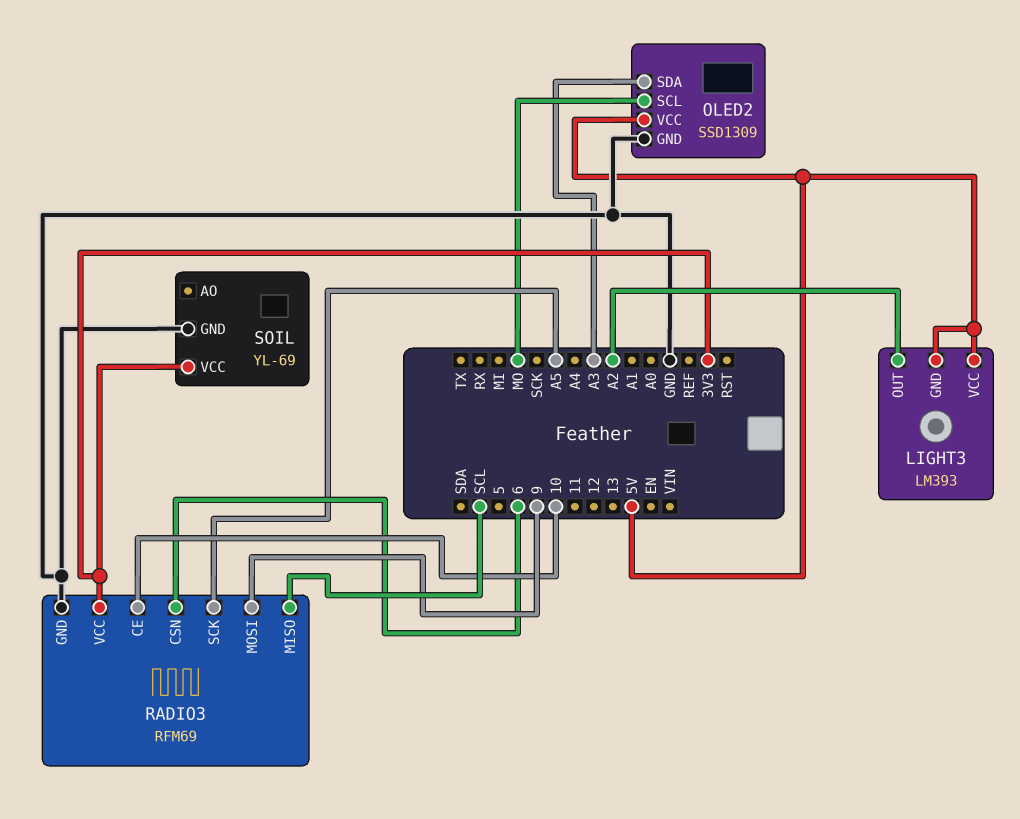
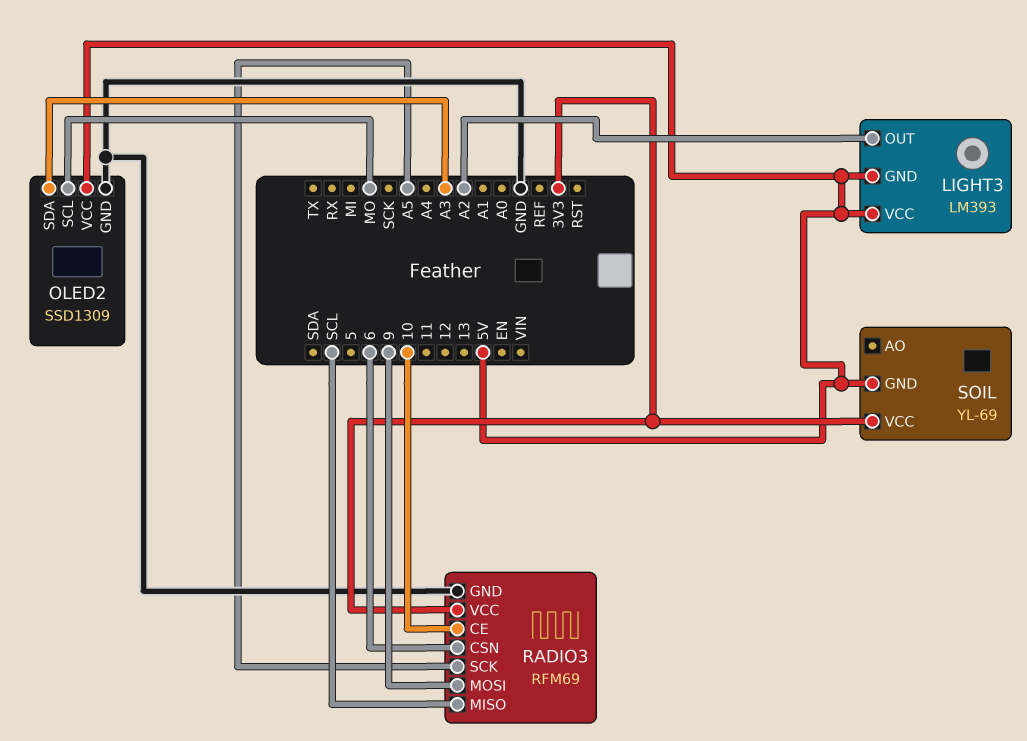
SOIL pin GND: GND -> 5V

